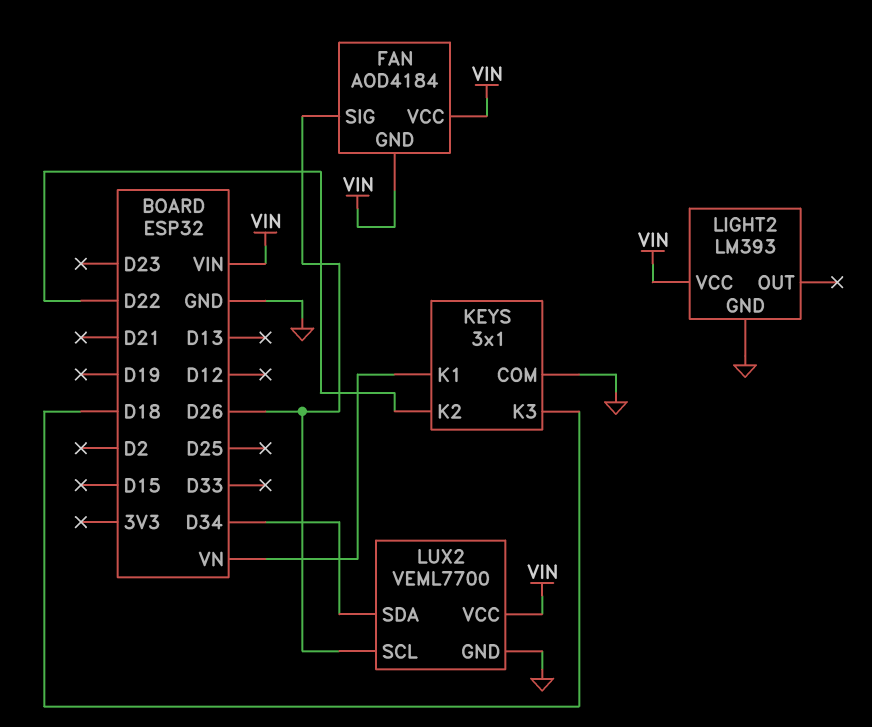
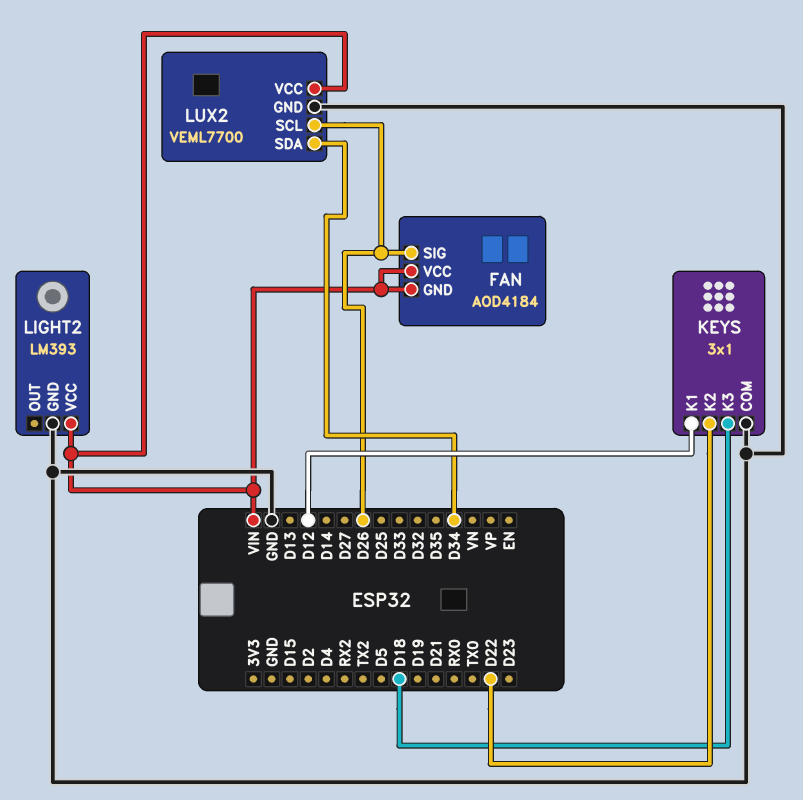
KEYS pin K1: VN -> D12

